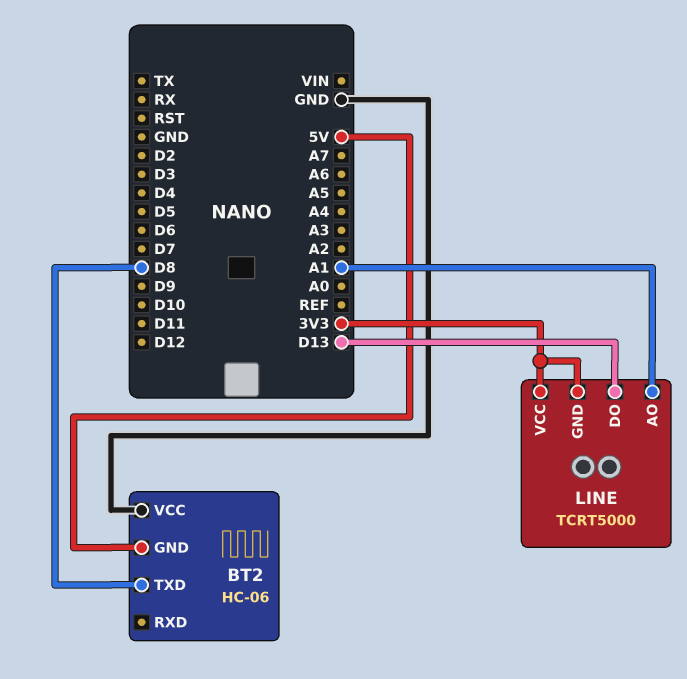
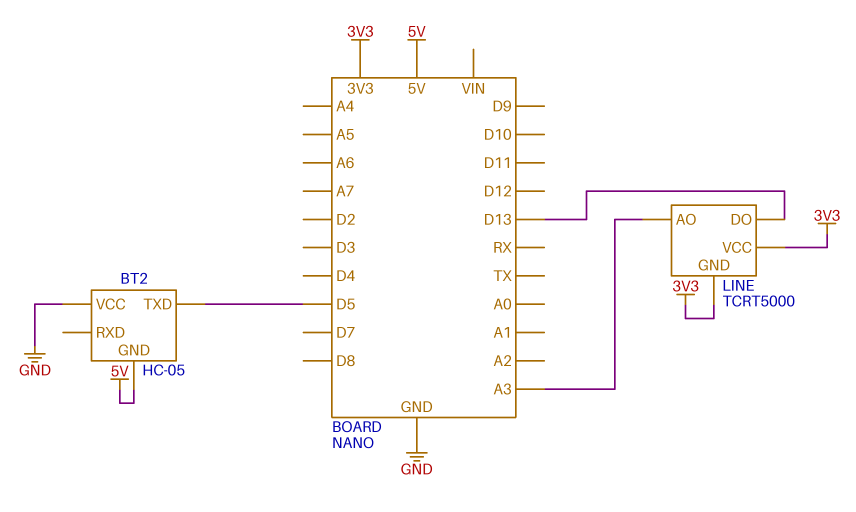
BT2: HC-06 -> HC-05
BT2 pin TXD: D8 -> D5
LINE pin AO: A1 -> A3

